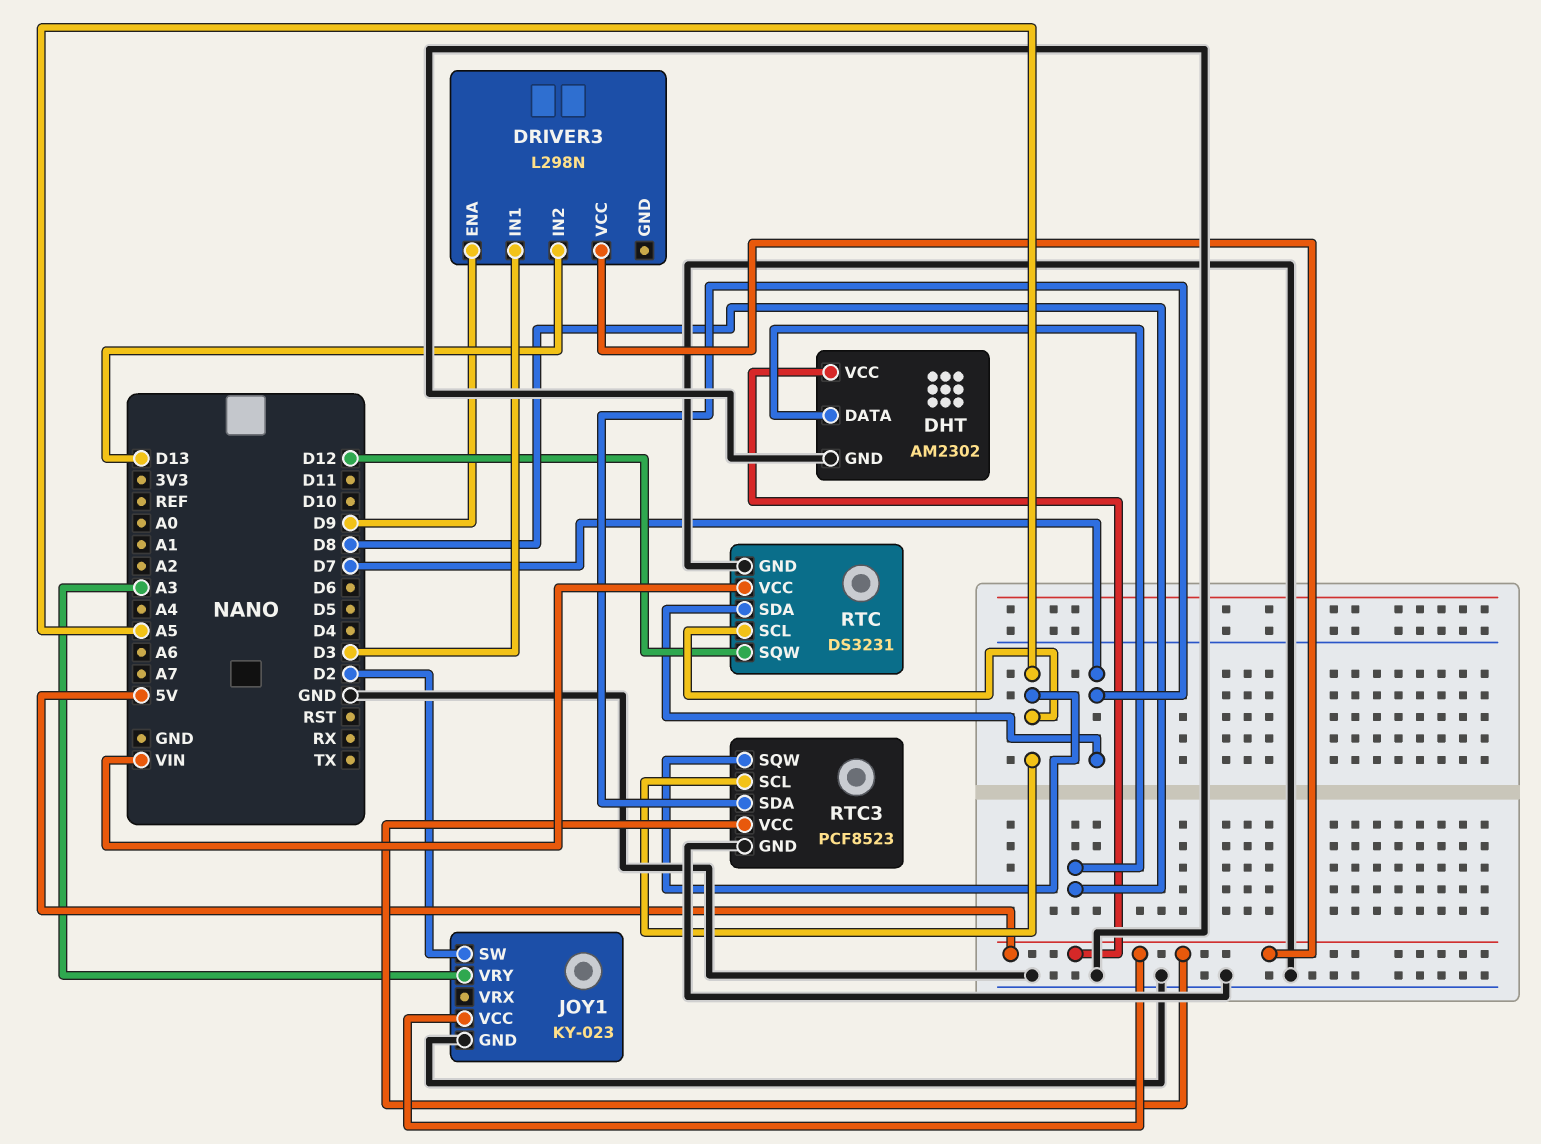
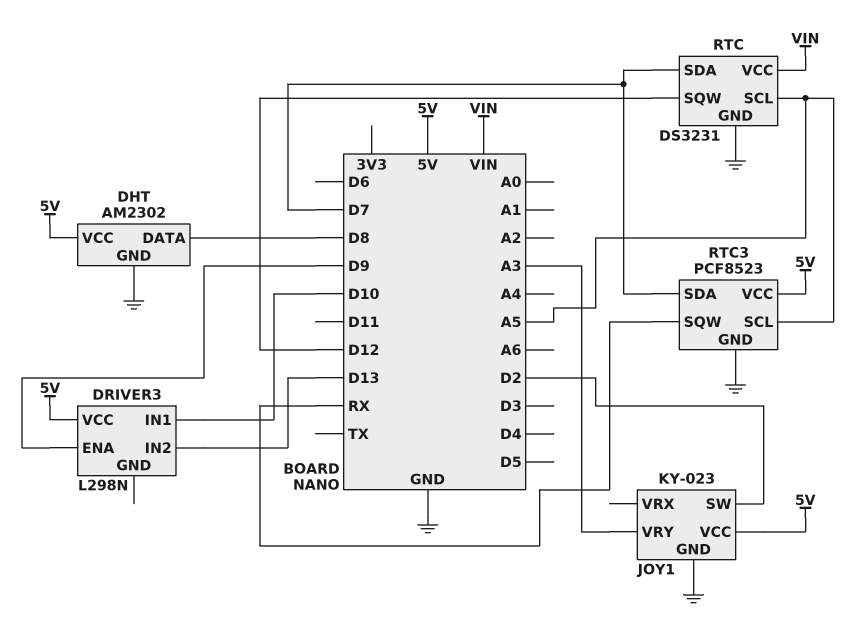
DRIVER3 pin IN1: D3 -> D10
RTC3 pin SQW: A5 -> RX

